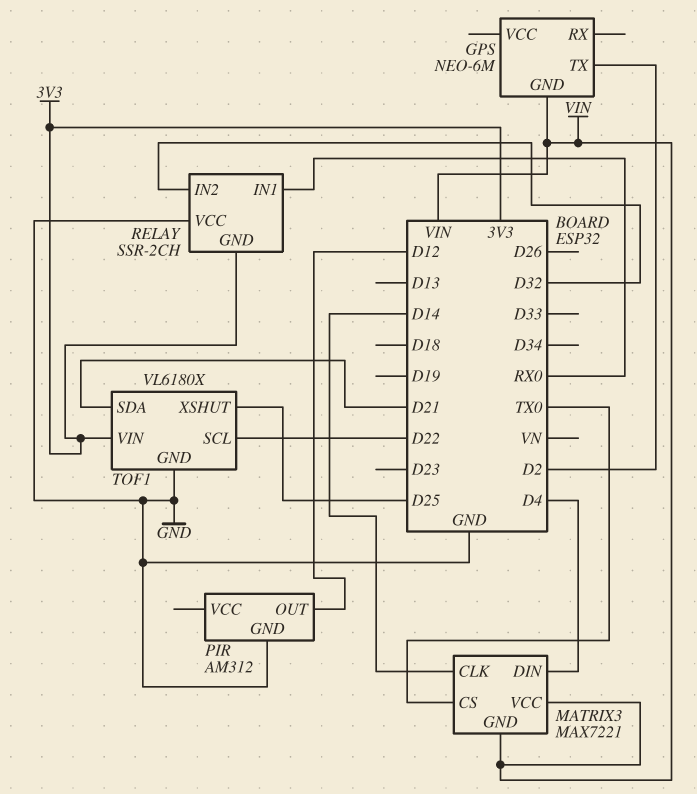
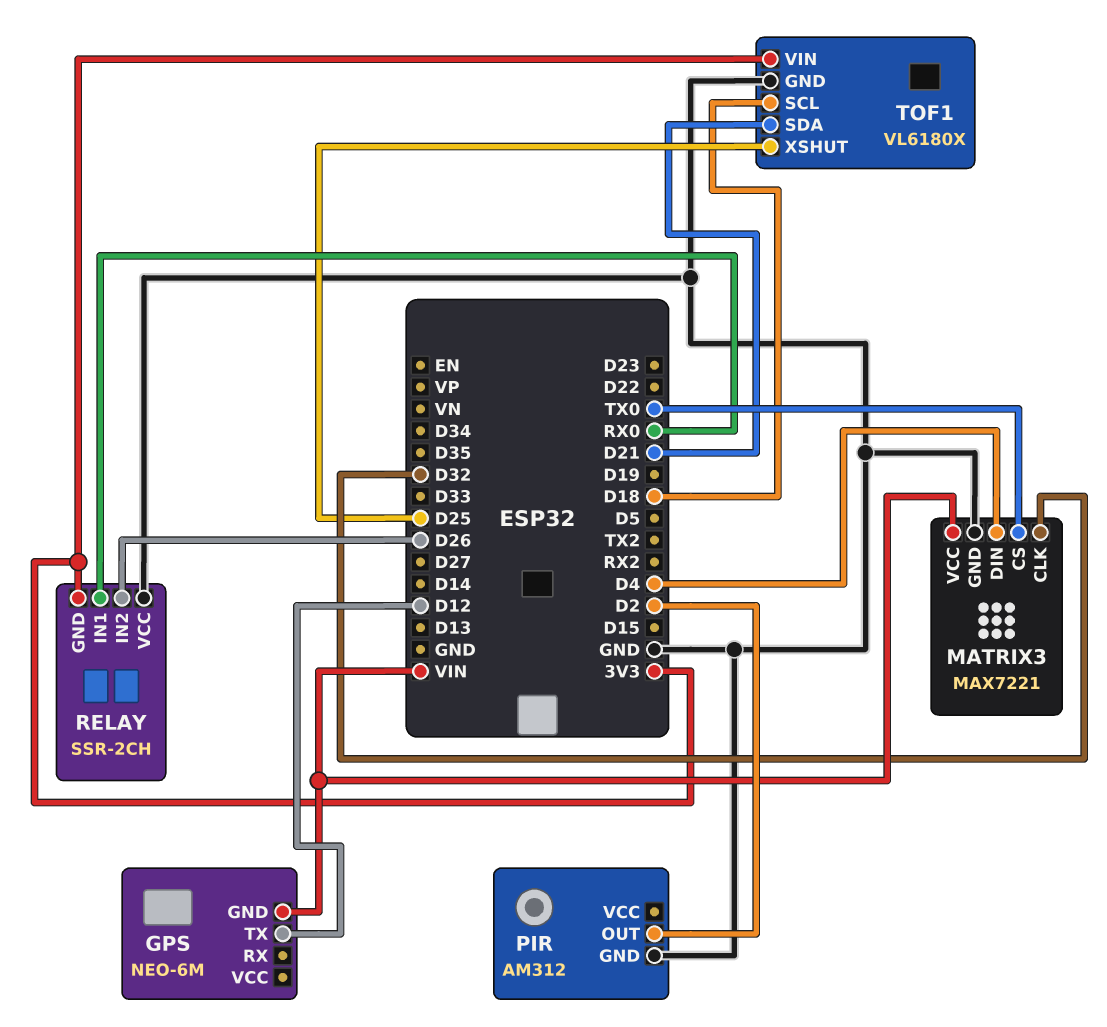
GPS pin TX: D2 -> D12
MATRIX3 pin CLK: D14 -> D32
MATRIX3 pin GND: VIN -> GND
PIR pin OUT: D12 -> D2
RELAY pin IN2: D32 -> D26
TOF1 pin SCL: D22 -> D18

